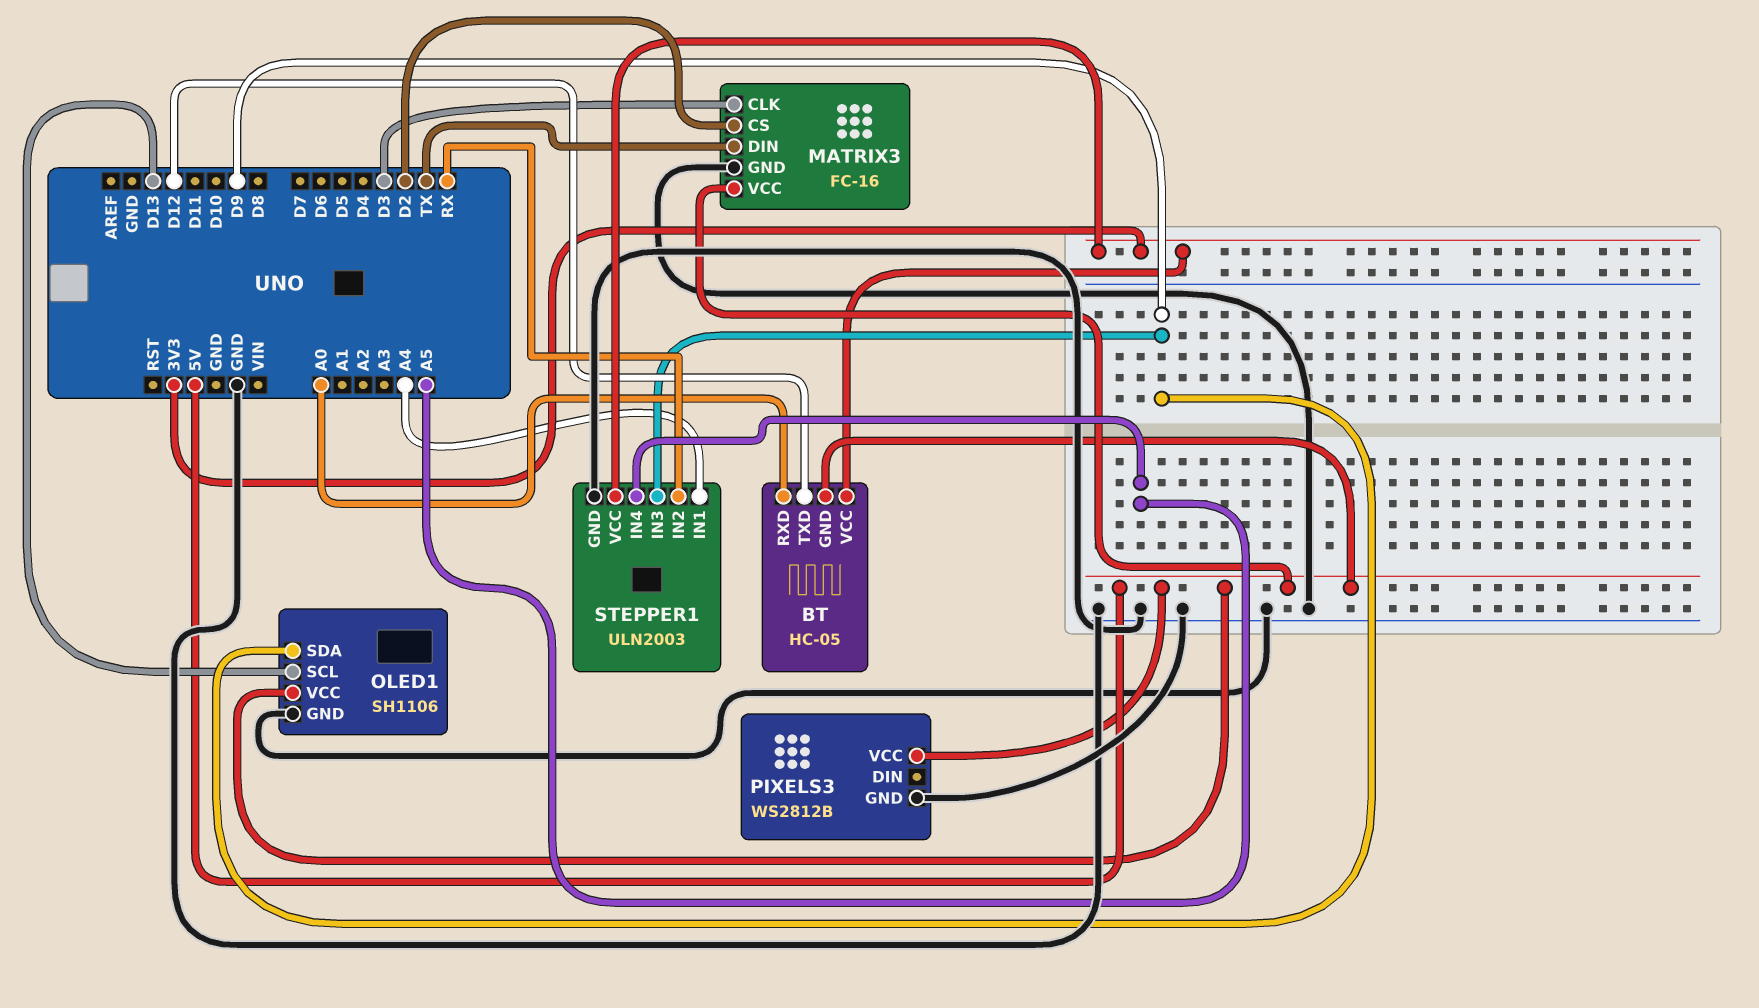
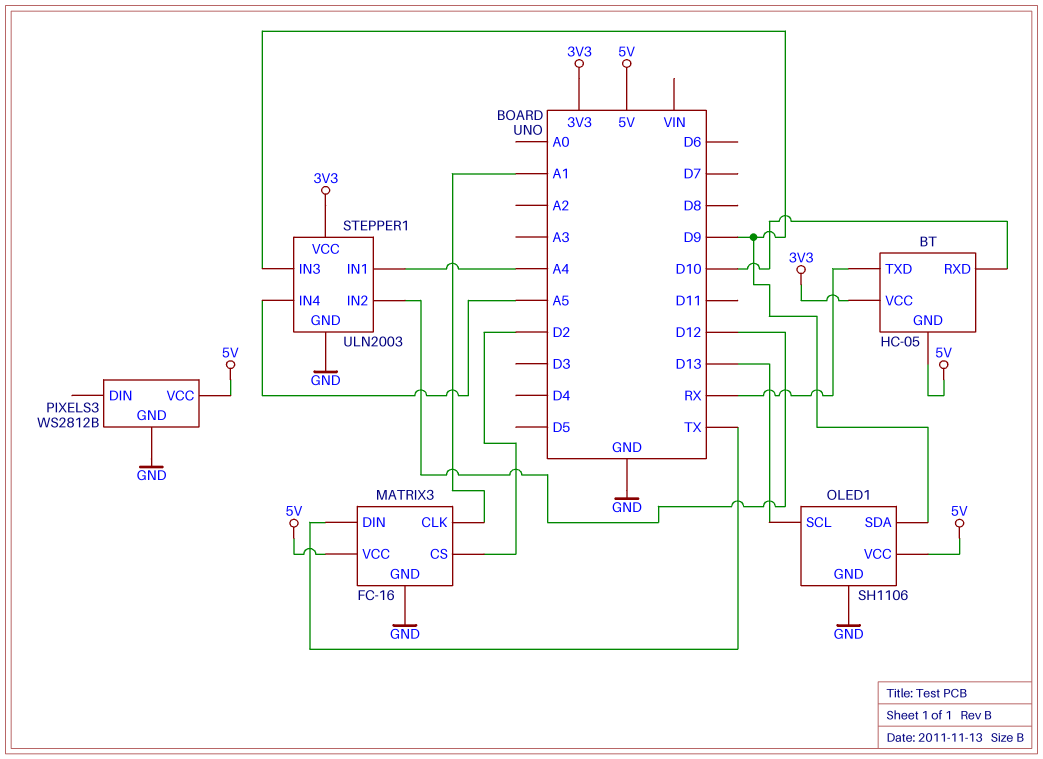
BT pin RXD: A0 -> D10
BT pin TXD: D12 -> RX
MATRIX3 pin CLK: D3 -> A1
STEPPER1 pin IN2: RX -> D12

